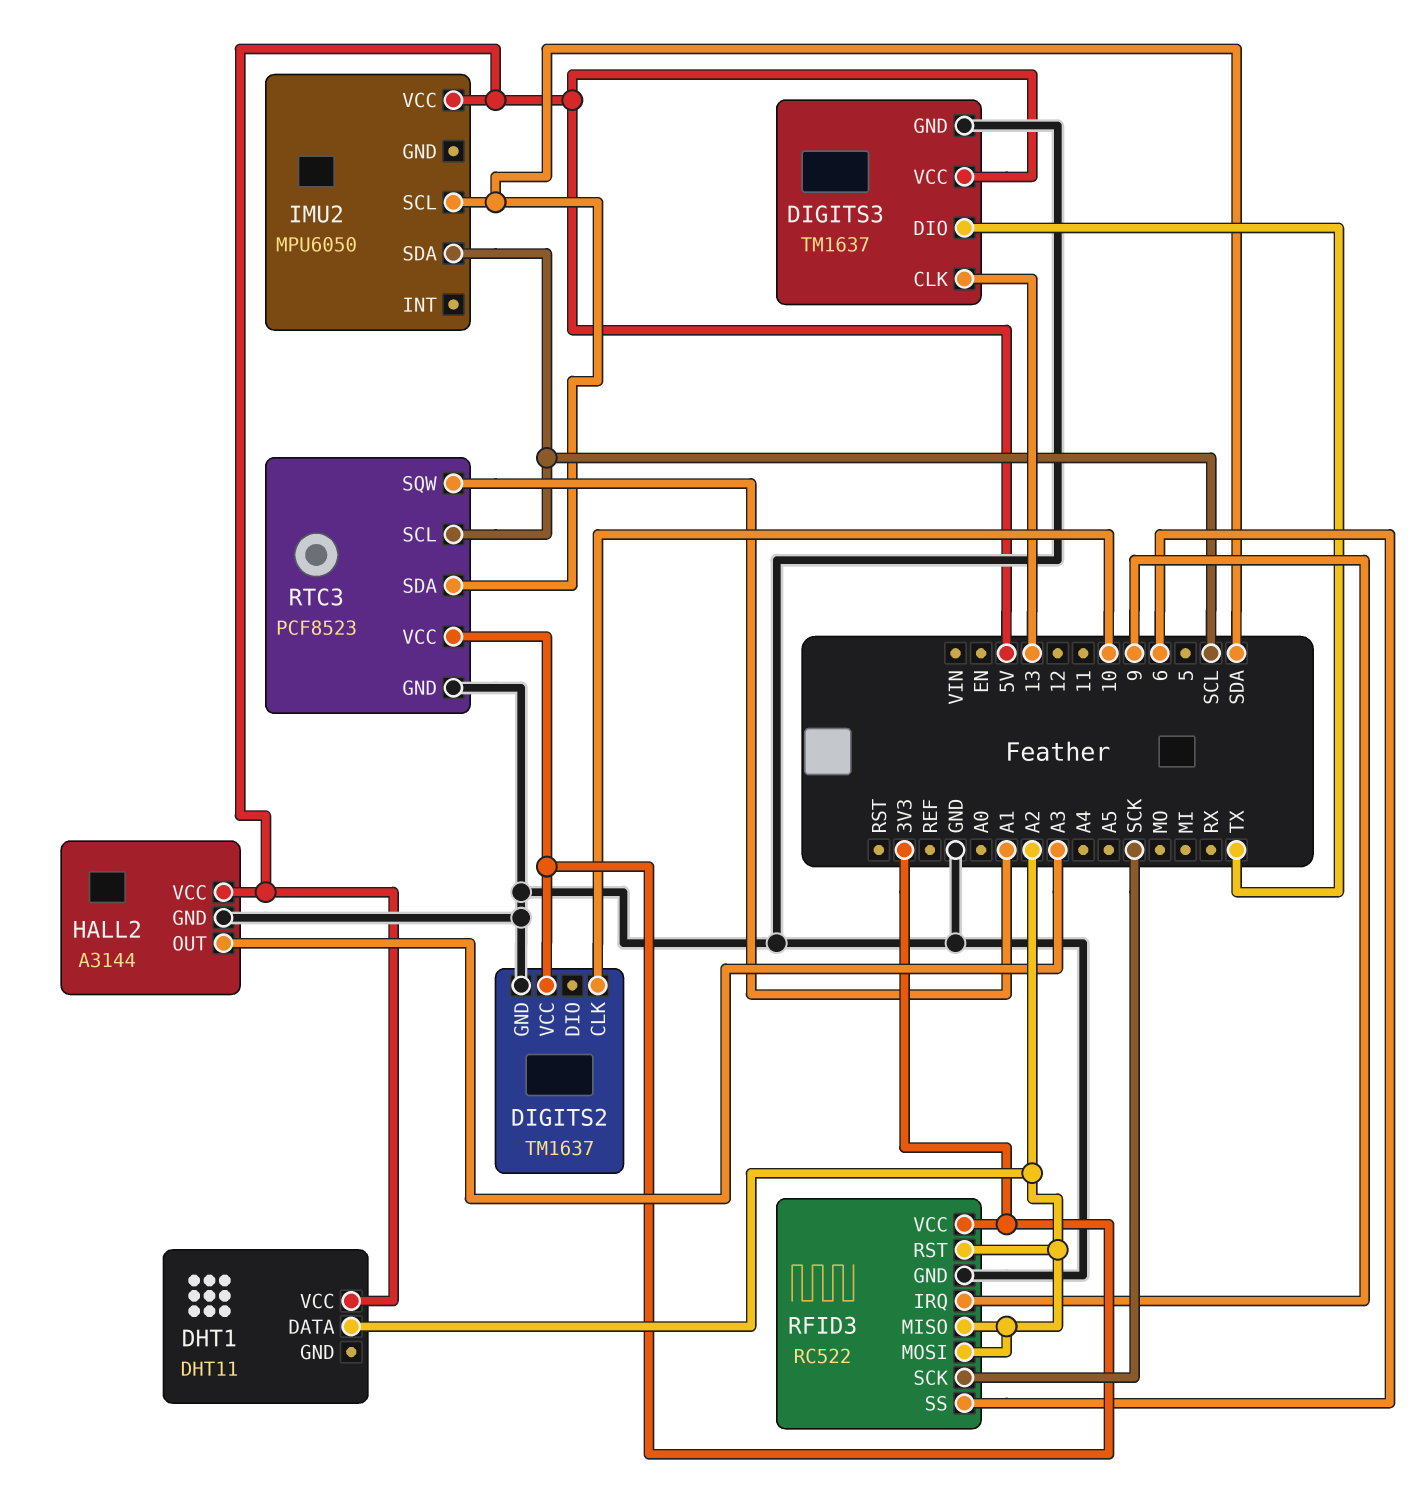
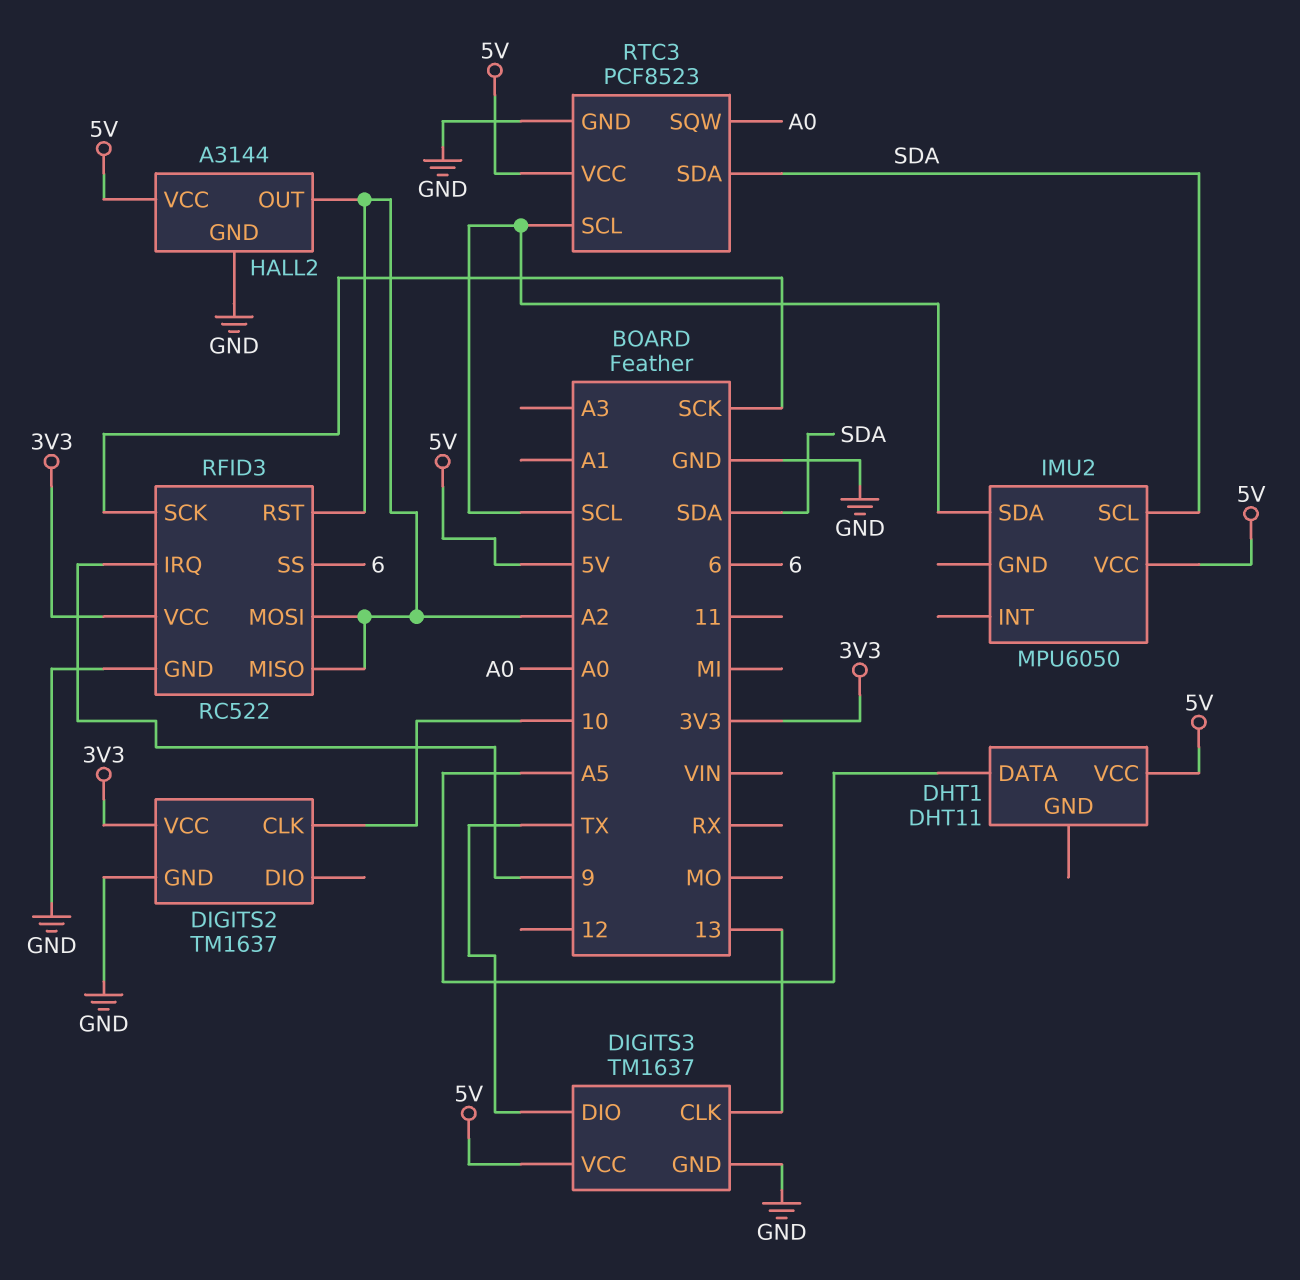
DHT1 pin DATA: A2 -> A5
HALL2 pin OUT: A3 -> A2
RTC3 pin SQW: A1 -> A0
RTC3 pin VCC: 3V3 -> 5V

